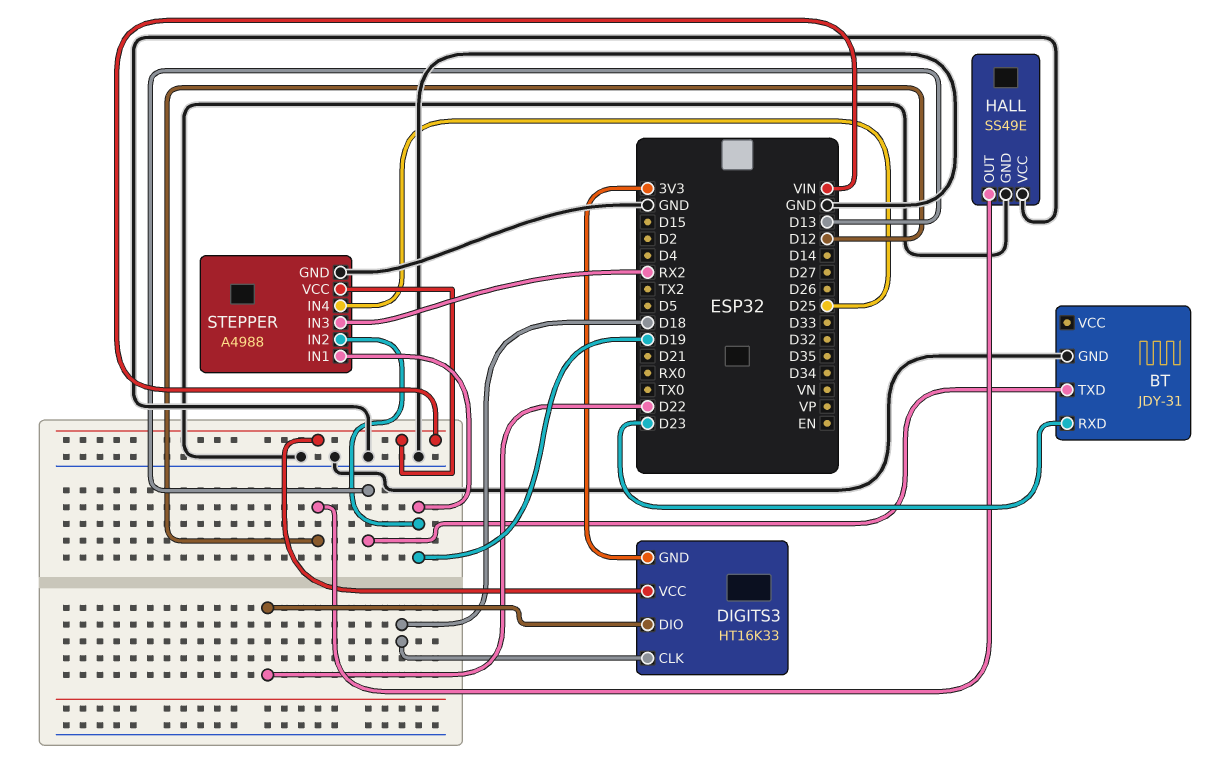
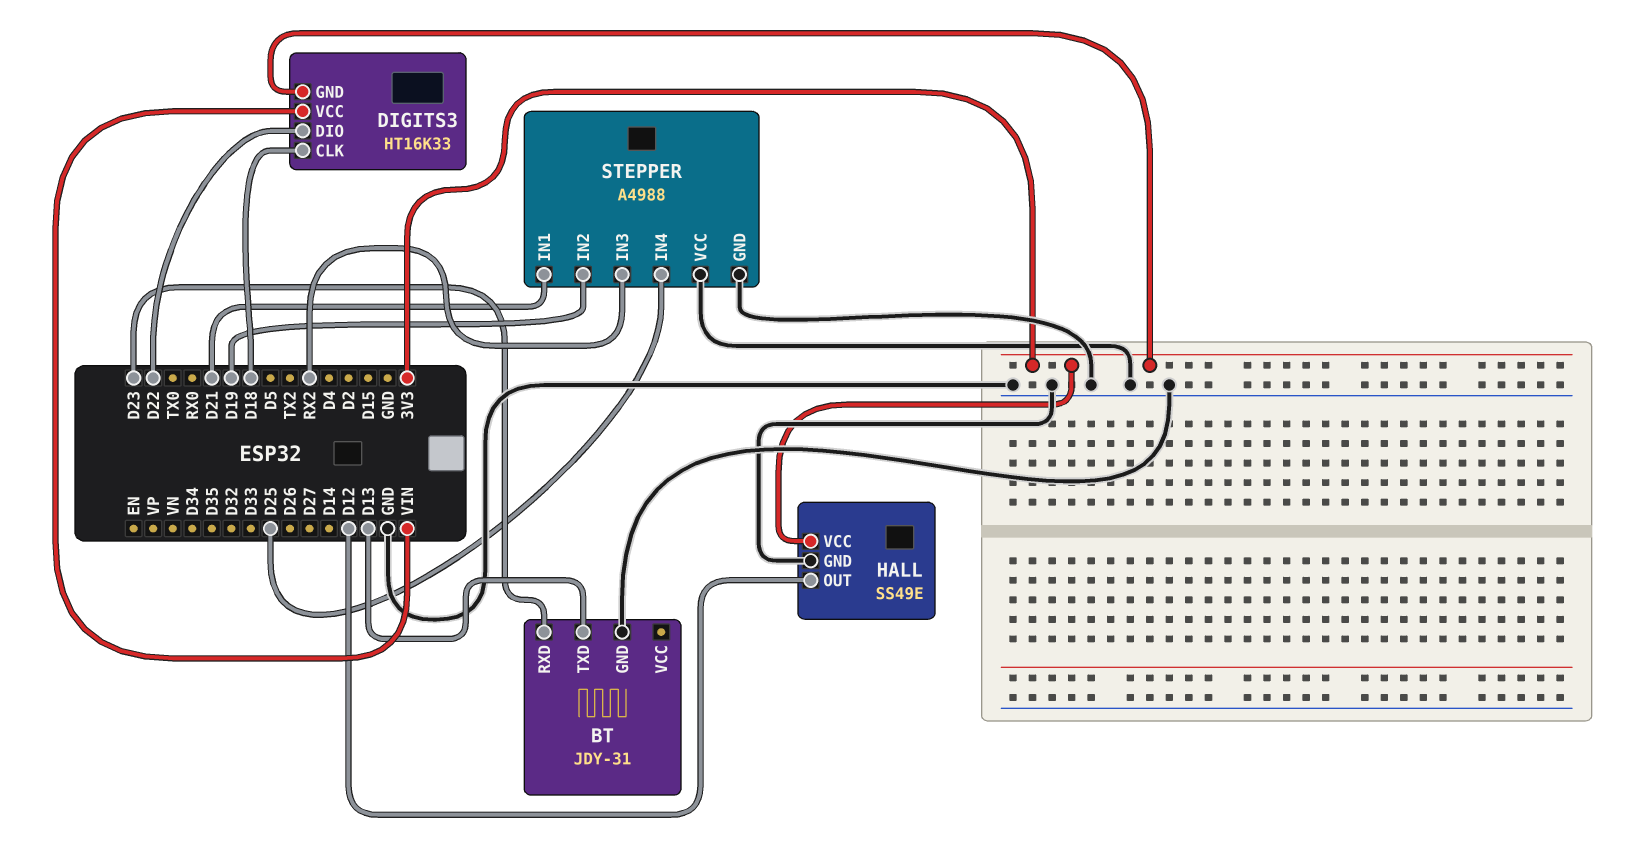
HALL pin VCC: GND -> 3V3
STEPPER pin IN1: D19 -> D21
STEPPER pin VCC: VIN -> GND

